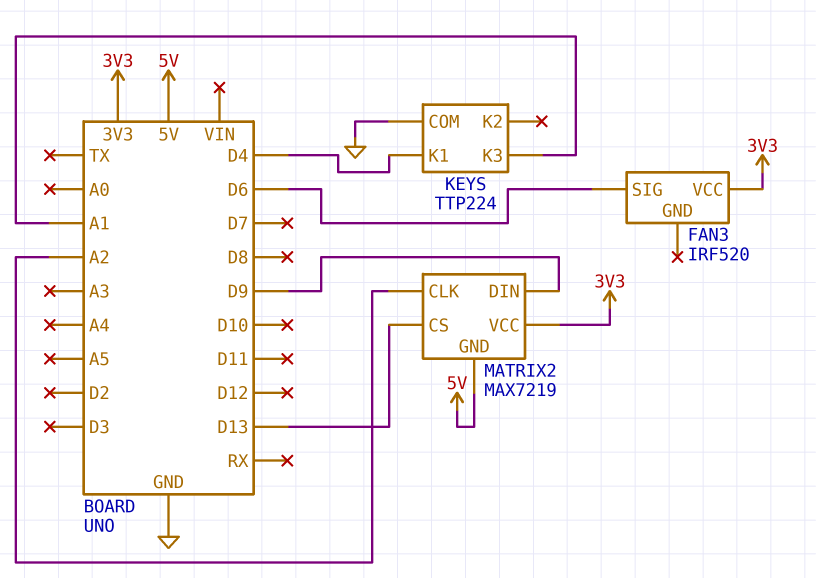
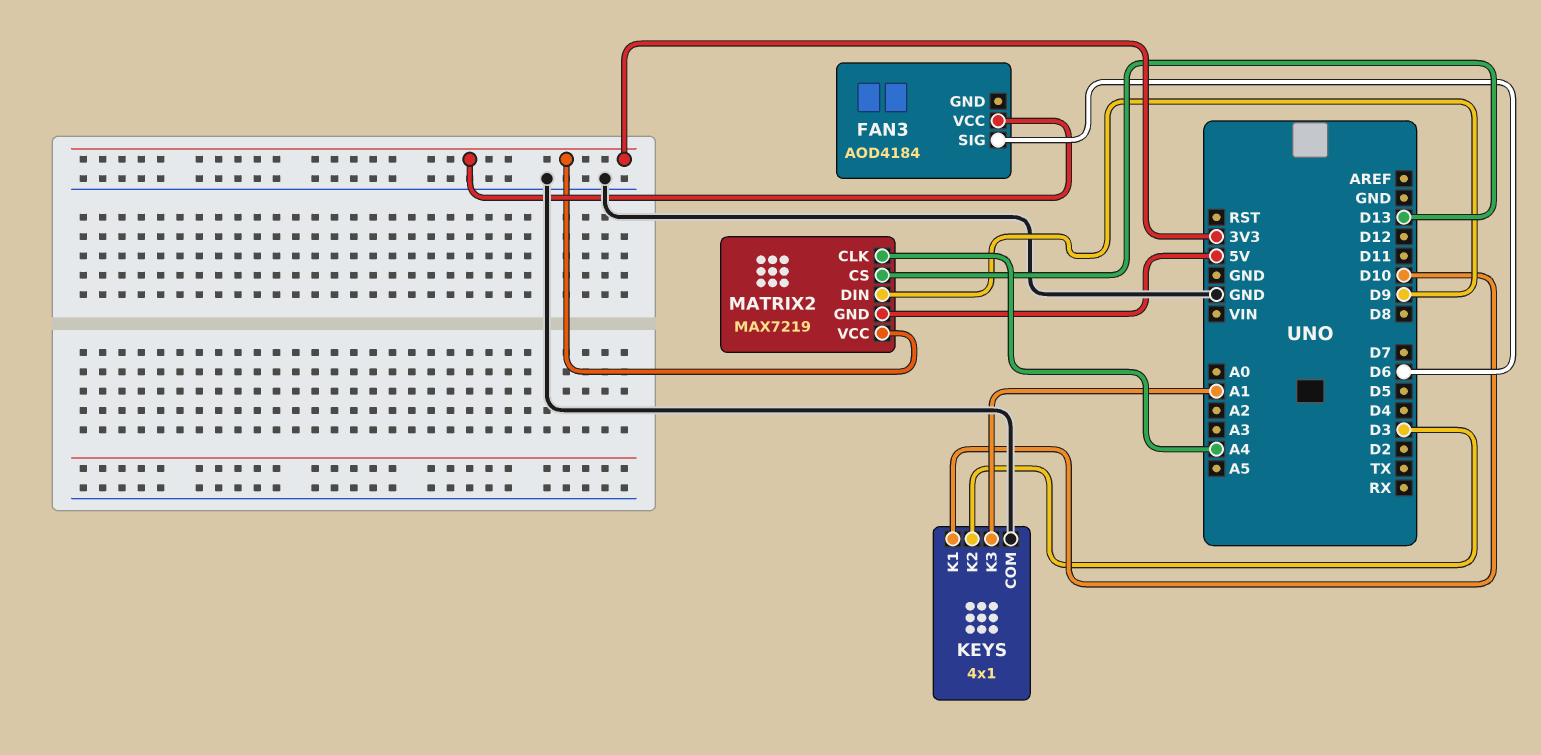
FAN3: IRF520 -> AOD4184
KEYS: TTP224 -> 4x1
KEYS pin K1: D4 -> D10
KEYS pin K2: none -> D3
MATRIX2 pin CLK: A2 -> A4

